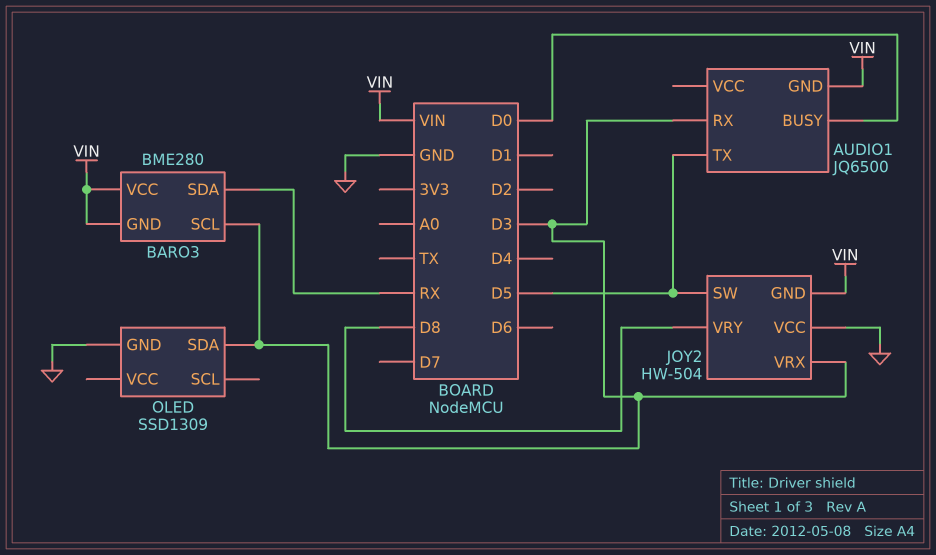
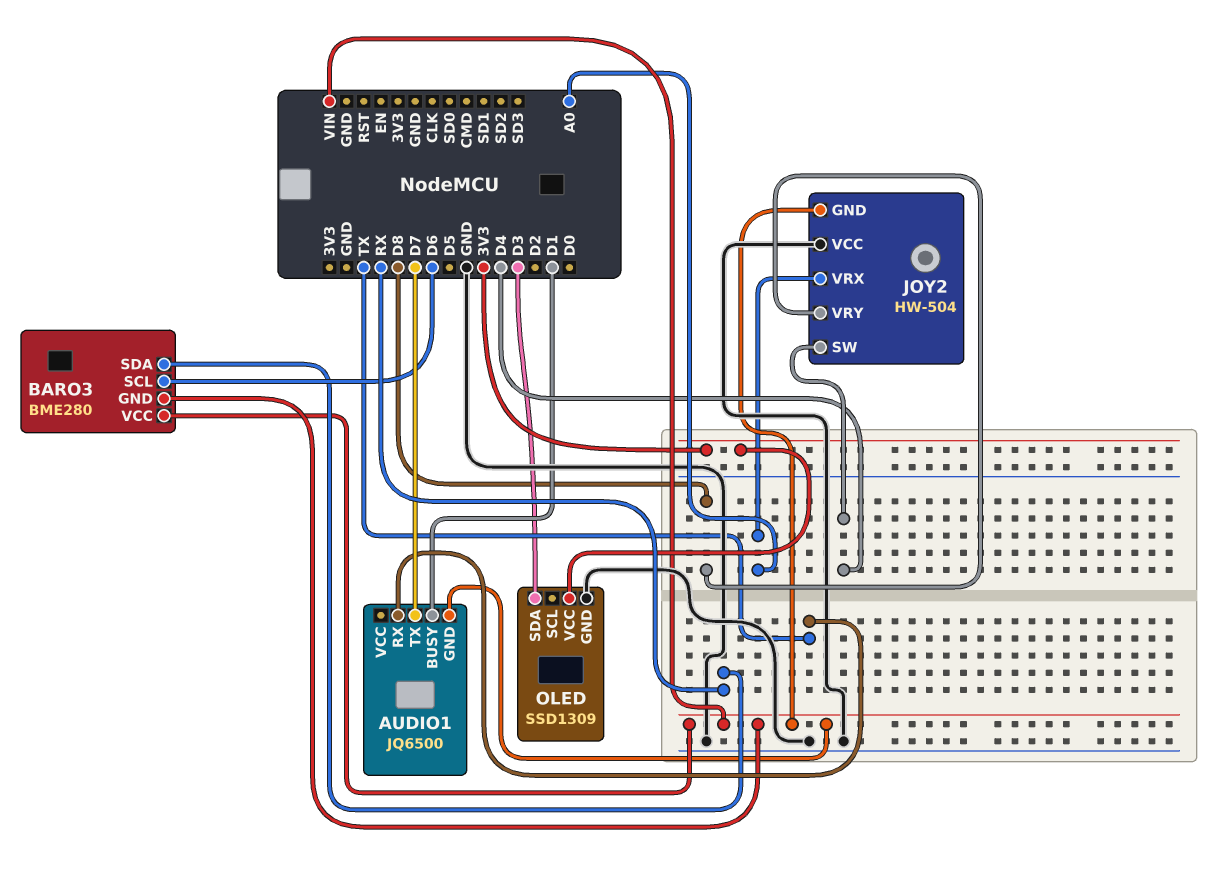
AUDIO1 pin BUSY: D0 -> D1
AUDIO1 pin RX: D3 -> TX
AUDIO1 pin TX: D5 -> D7
BARO3 pin SCL: D3 -> D6
JOY2 pin SW: D5 -> D4
JOY2 pin VRX: D3 -> A0
OLED pin VCC: none -> 3V3

